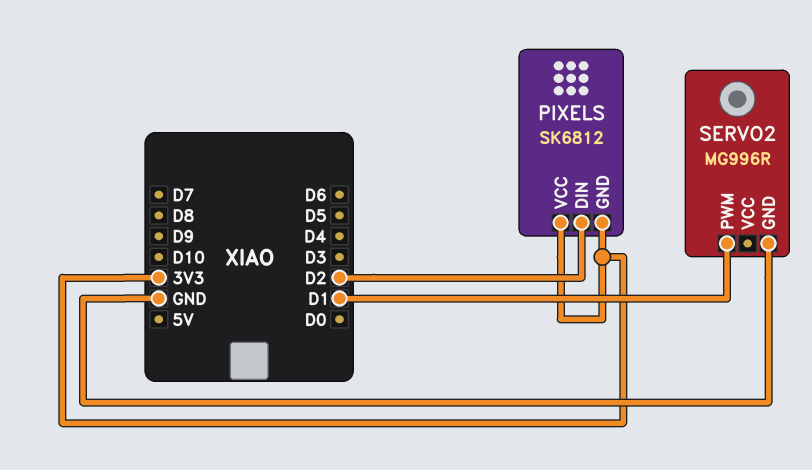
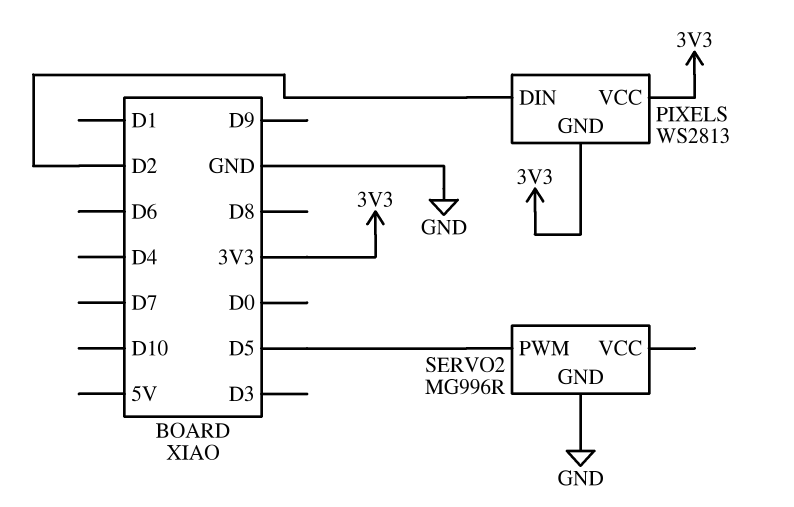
PIXELS: SK6812 -> WS2813
SERVO2 pin PWM: D1 -> D5

